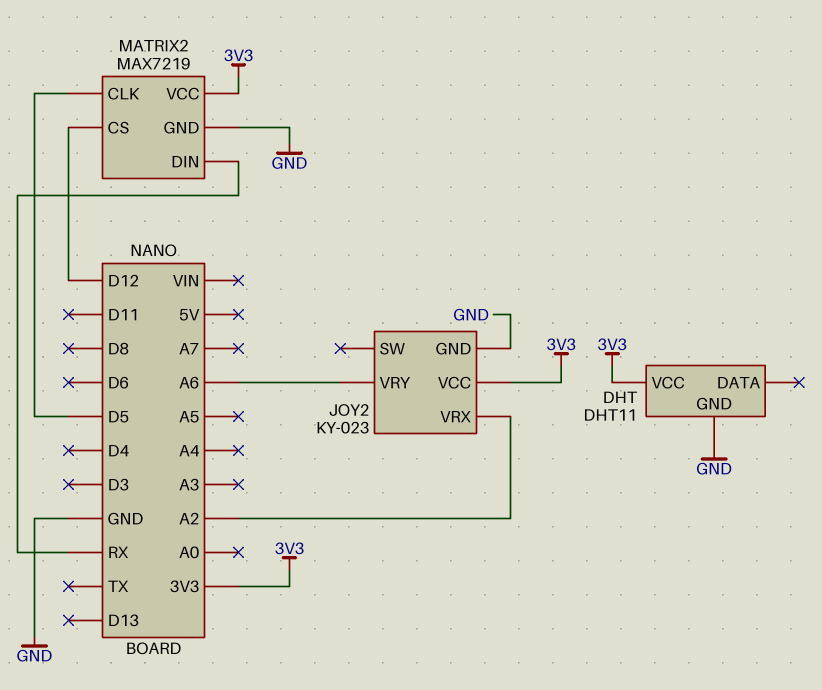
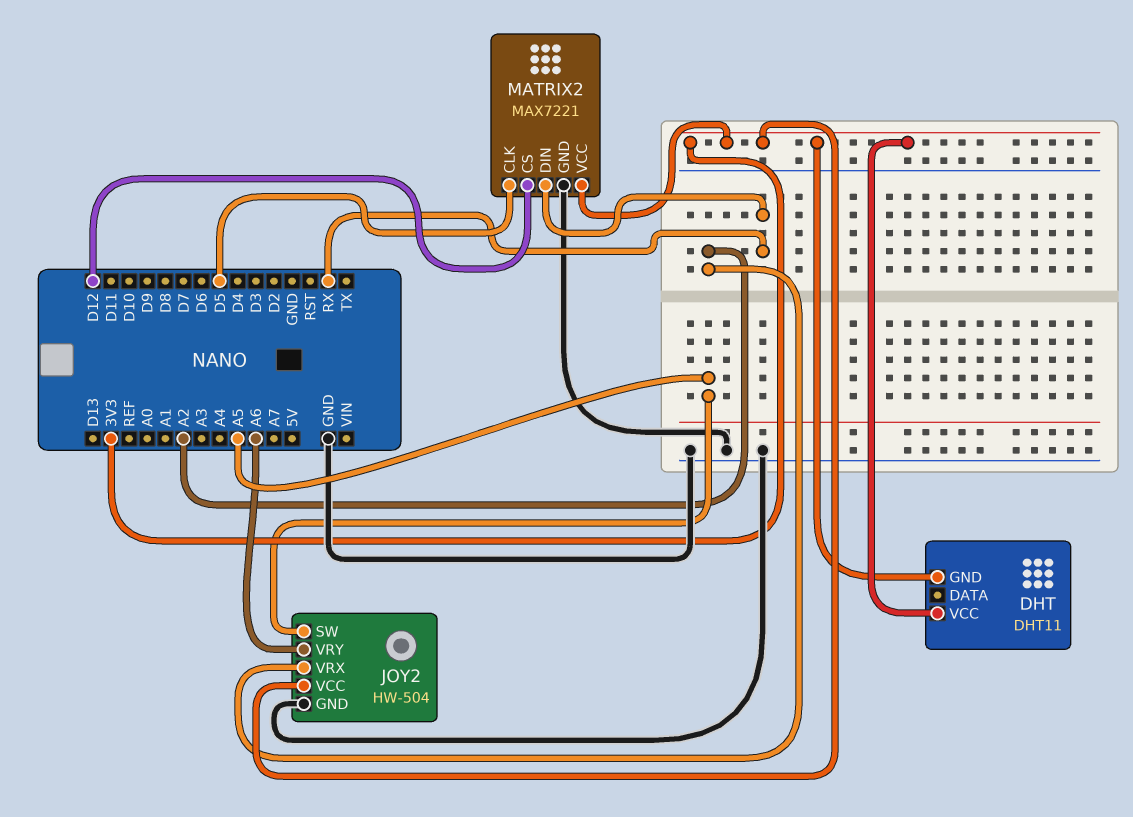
DHT pin GND: GND -> 3V3
JOY2: KY-023 -> HW-504
JOY2 pin SW: none -> A5
MATRIX2: MAX7219 -> MAX7221

